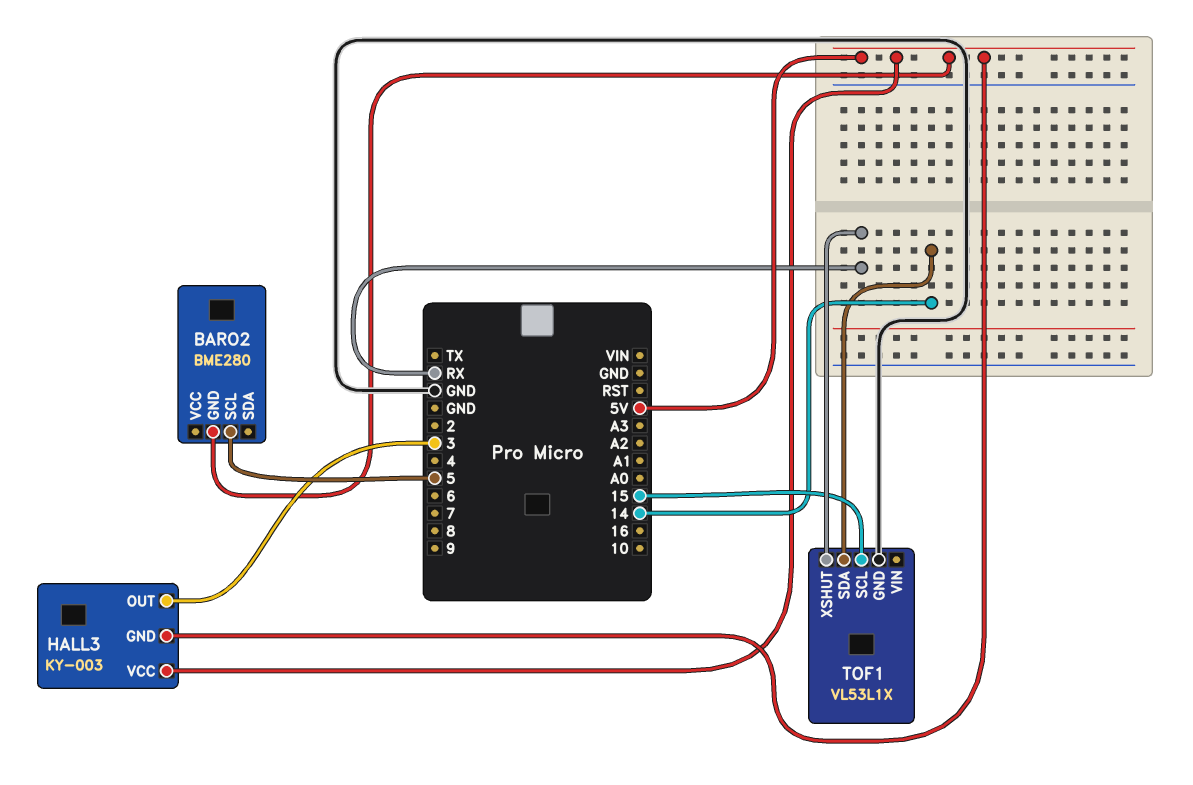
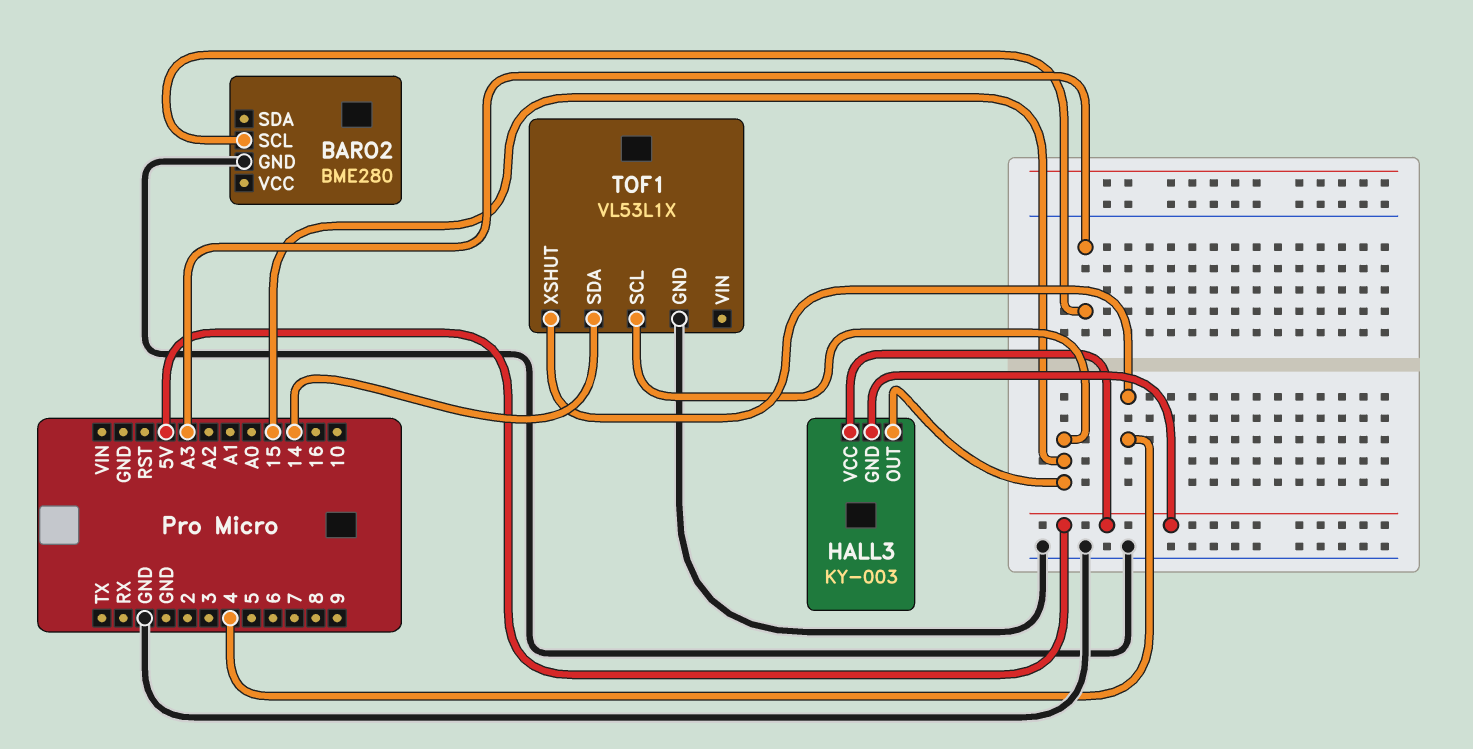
BARO2 pin GND: 5V -> GND
BARO2 pin SCL: 5 -> A3
HALL3 pin OUT: 3 -> 15
TOF1 pin XSHUT: RX -> 4

